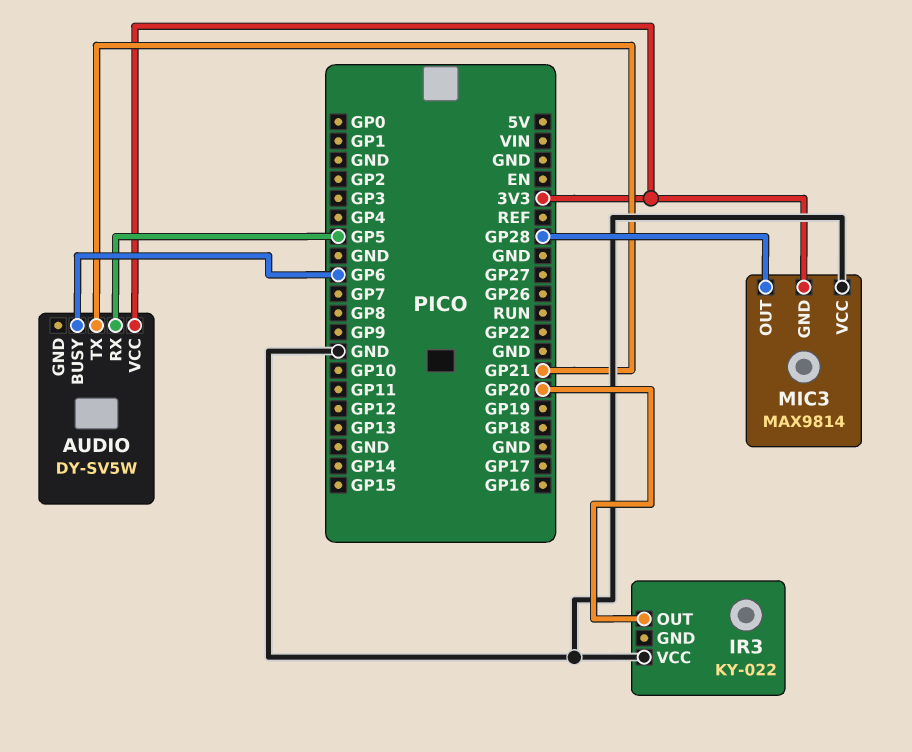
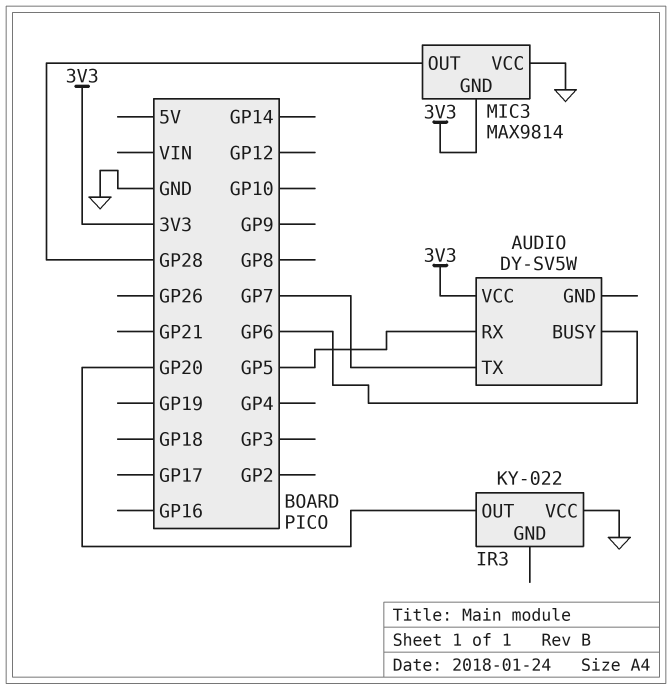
AUDIO pin TX: GP21 -> GP7

